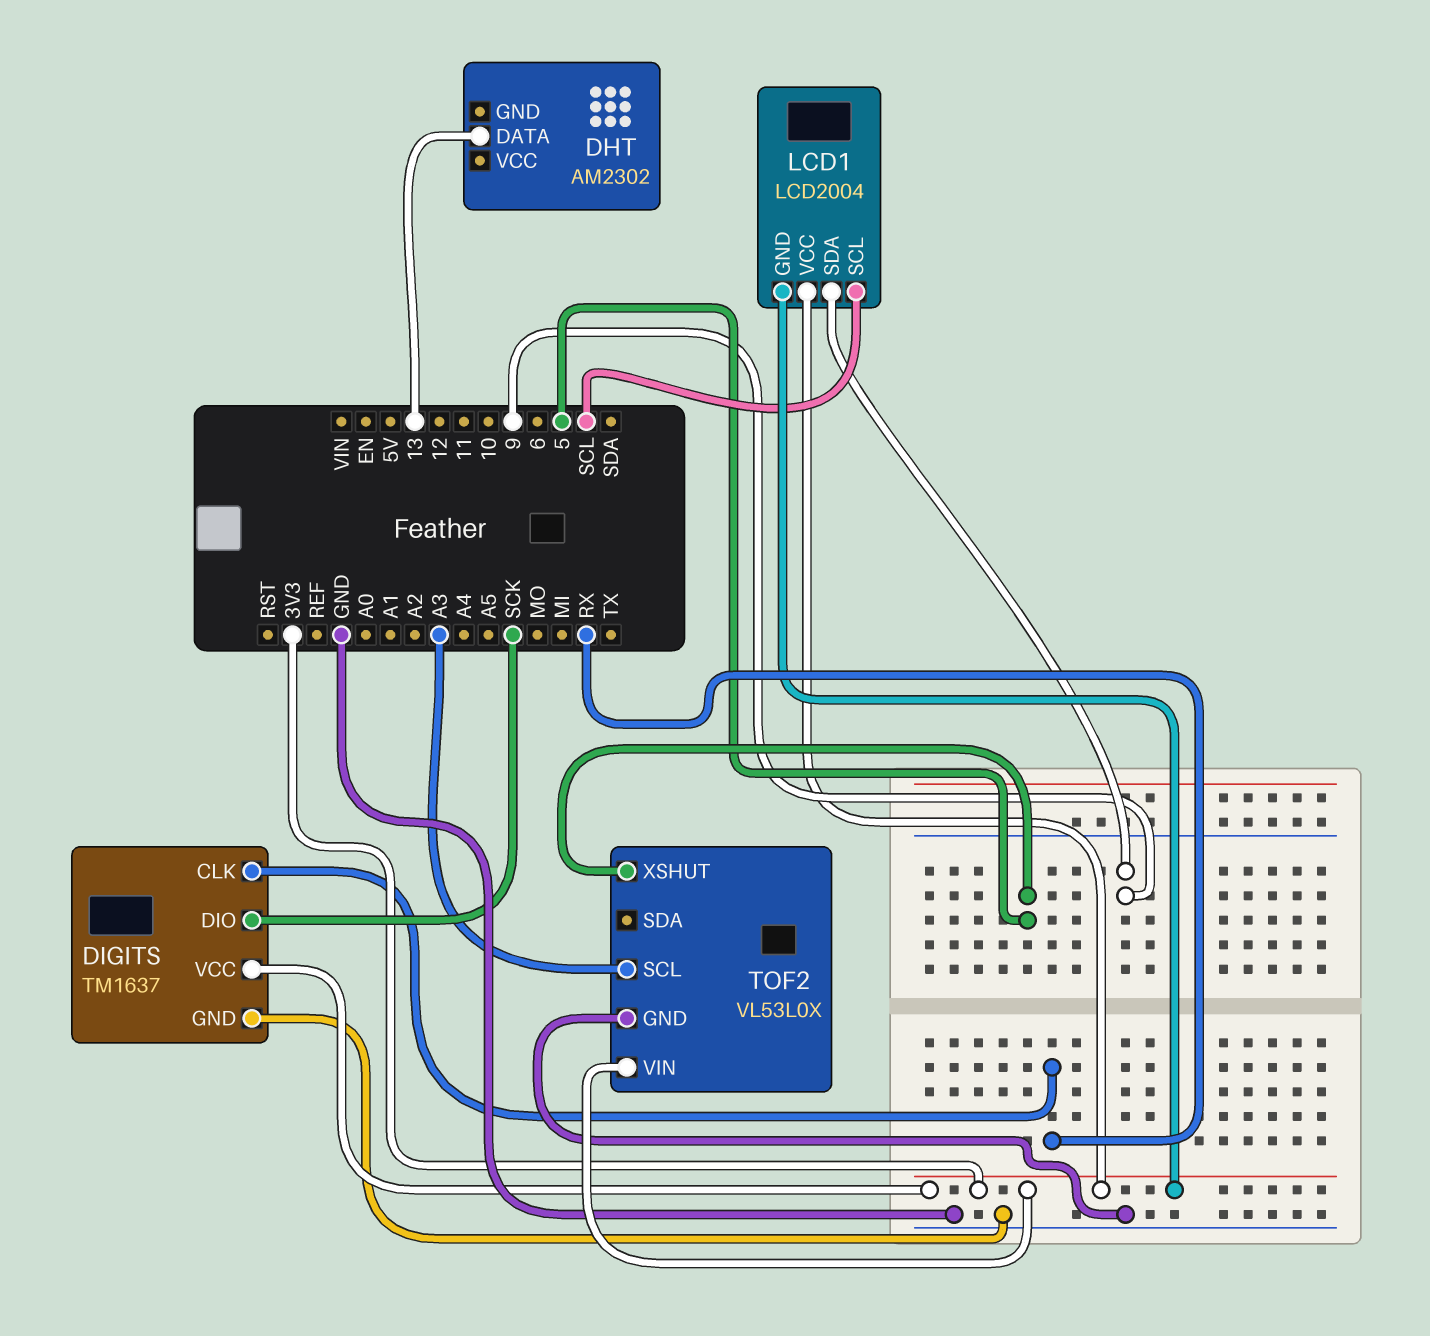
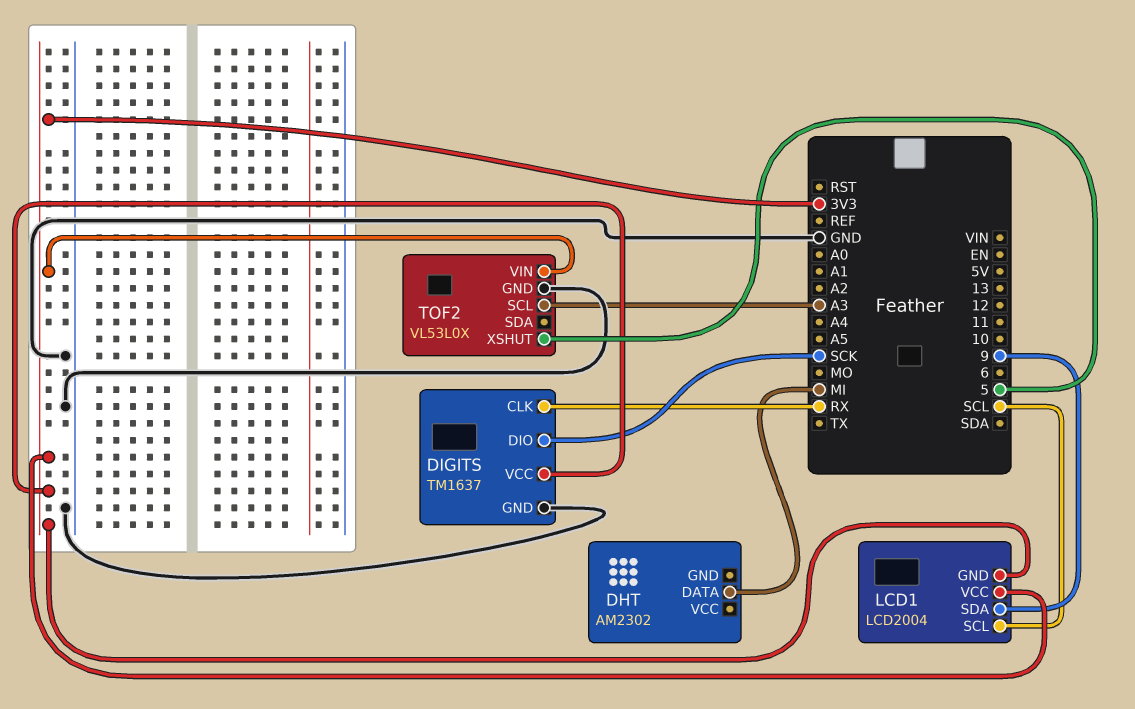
DHT pin DATA: 13 -> MI

